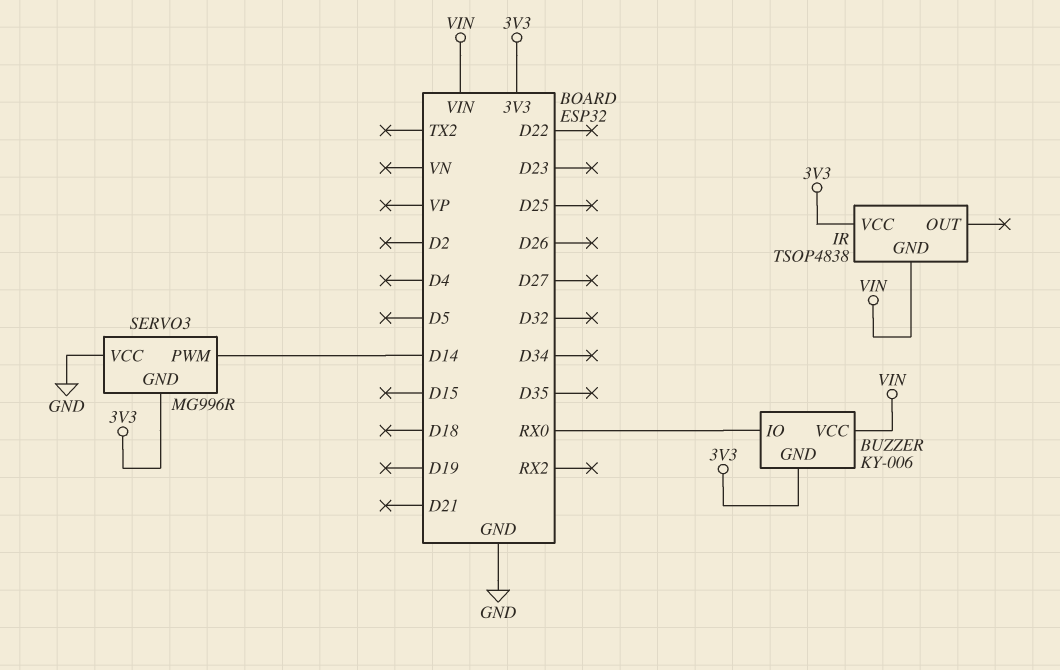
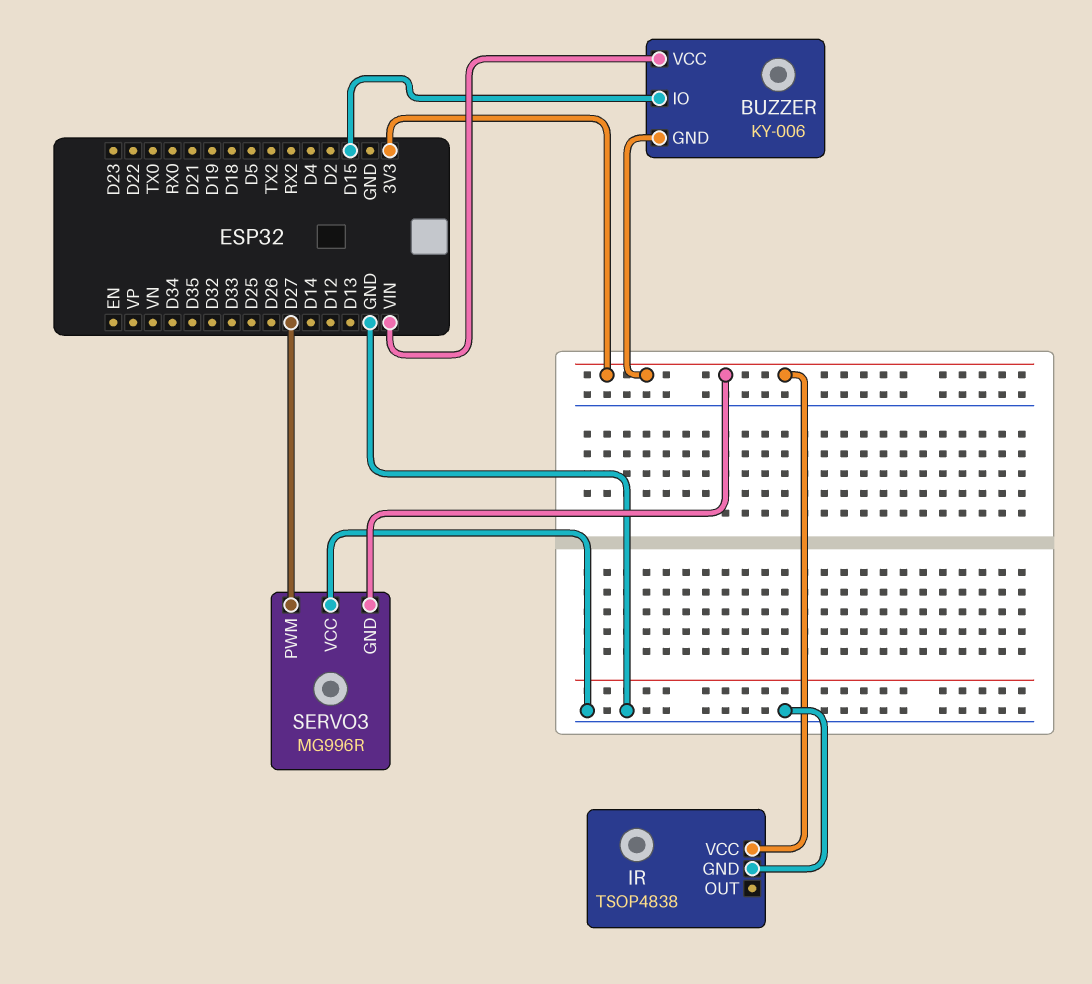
BUZZER pin IO: RX0 -> D15
IR pin GND: VIN -> GND
SERVO3 pin PWM: D14 -> D27

